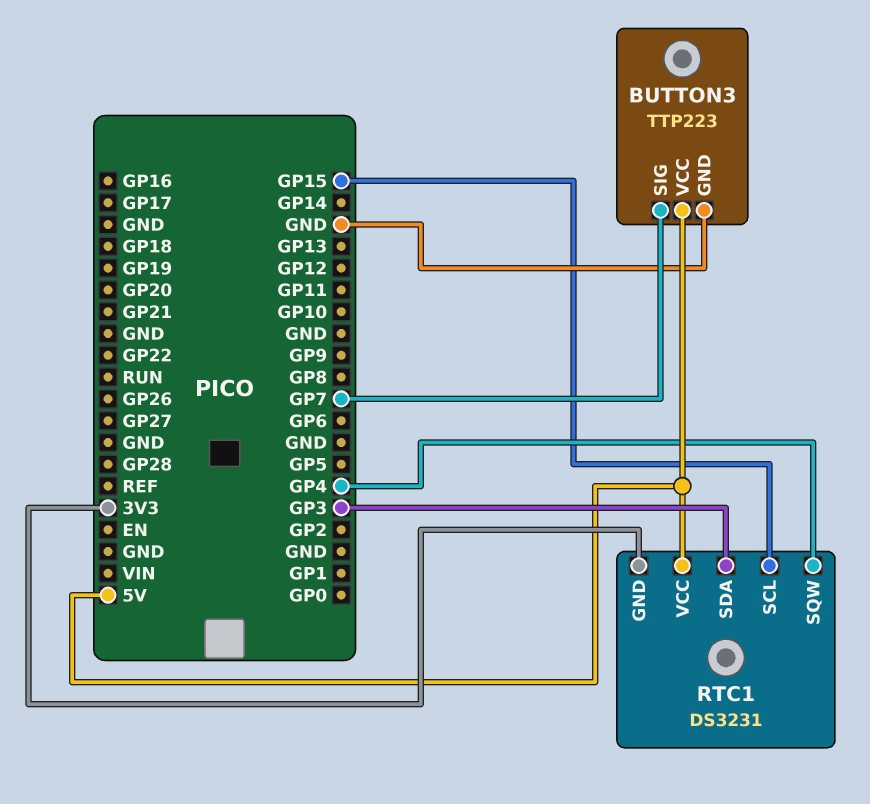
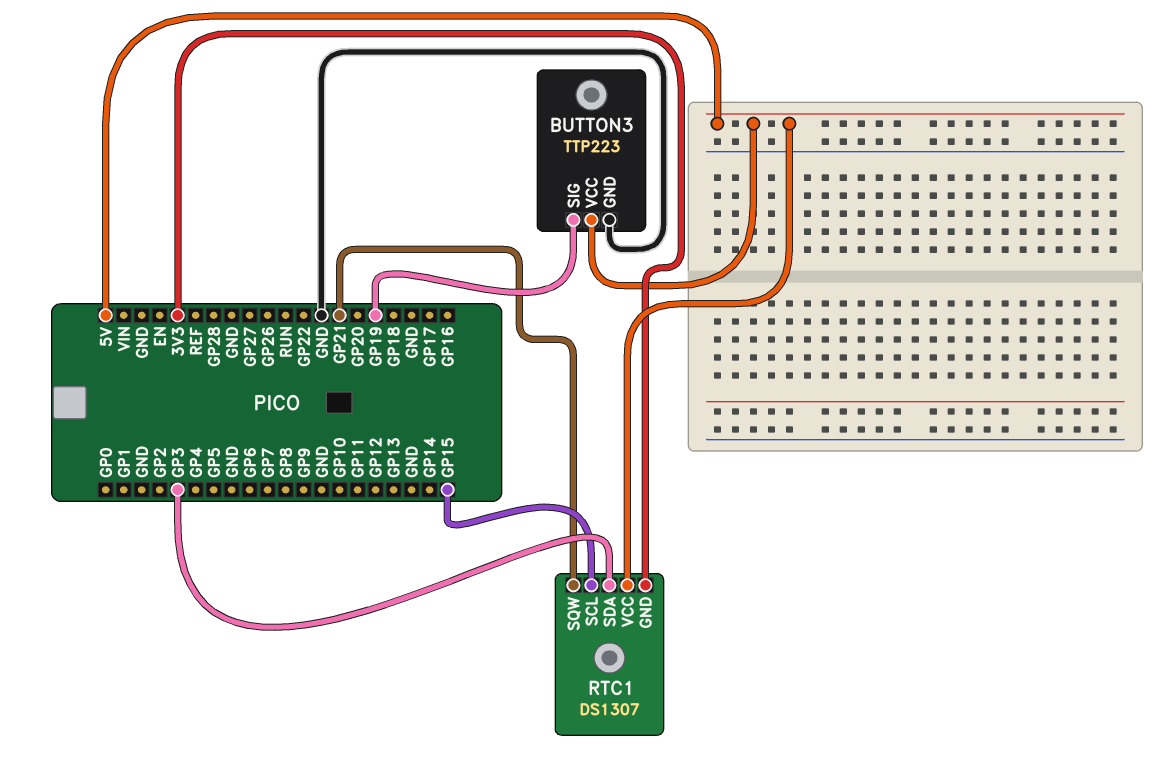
BUTTON3 pin SIG: GP7 -> GP19
RTC1: DS3231 -> DS1307
RTC1 pin SQW: GP4 -> GP21

